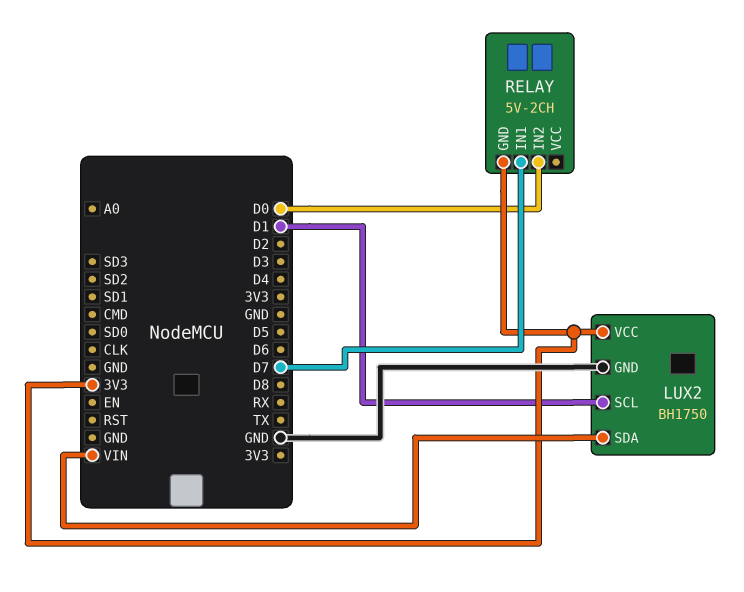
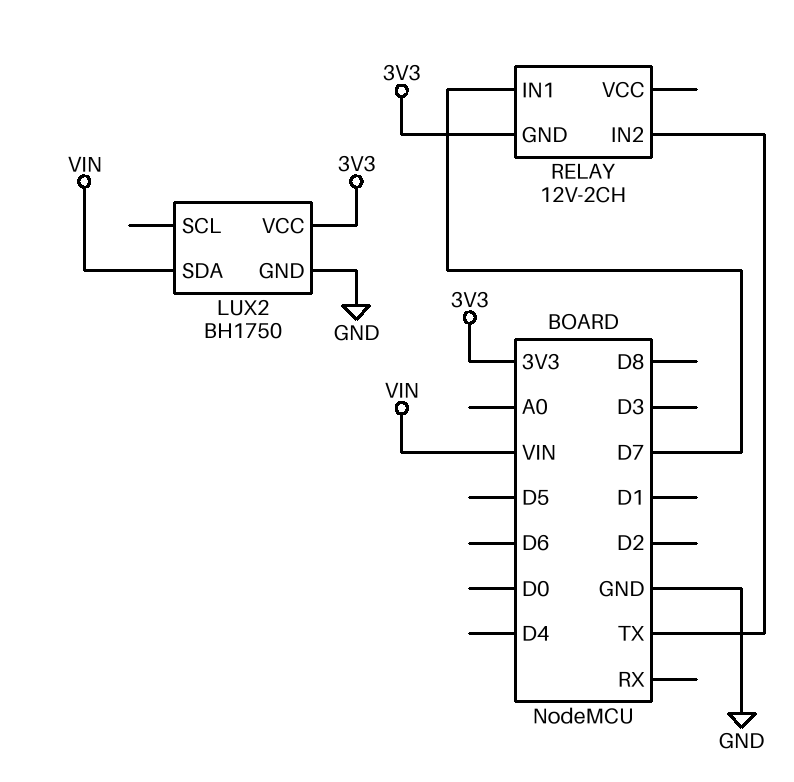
LUX2 pin SCL: D1 -> none
RELAY: 5V-2CH -> 12V-2CH
RELAY pin IN2: D0 -> TX

